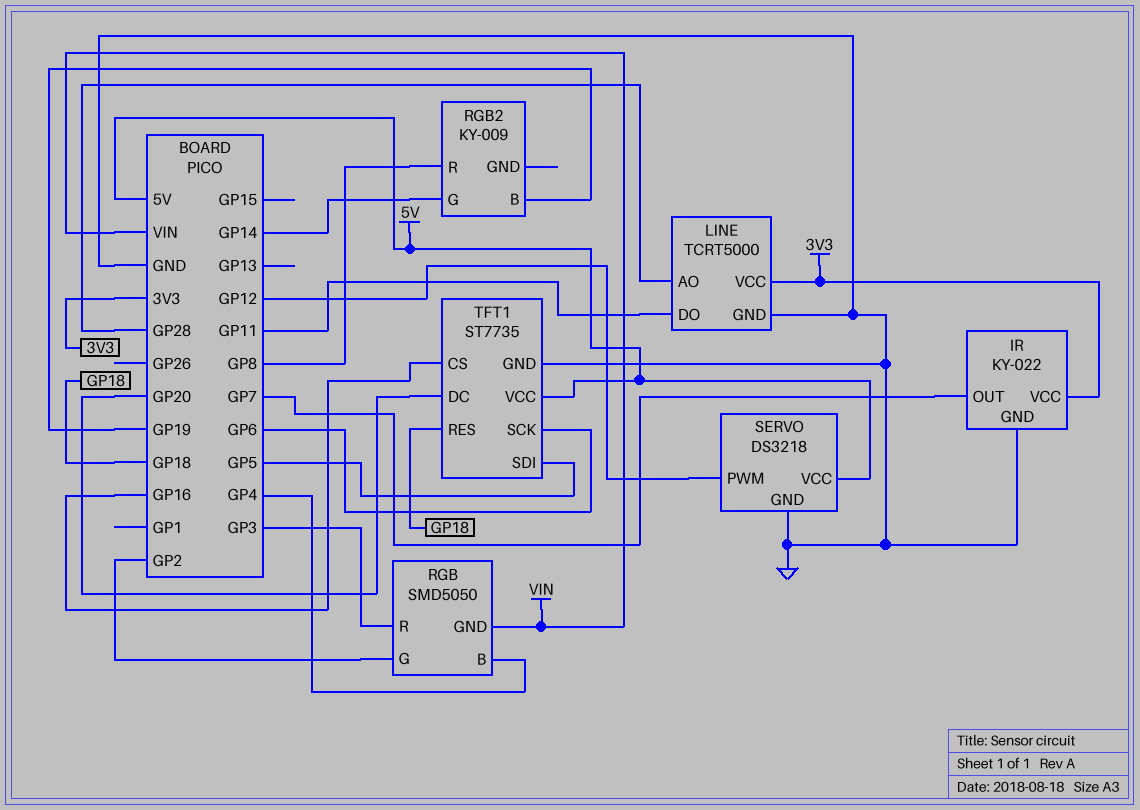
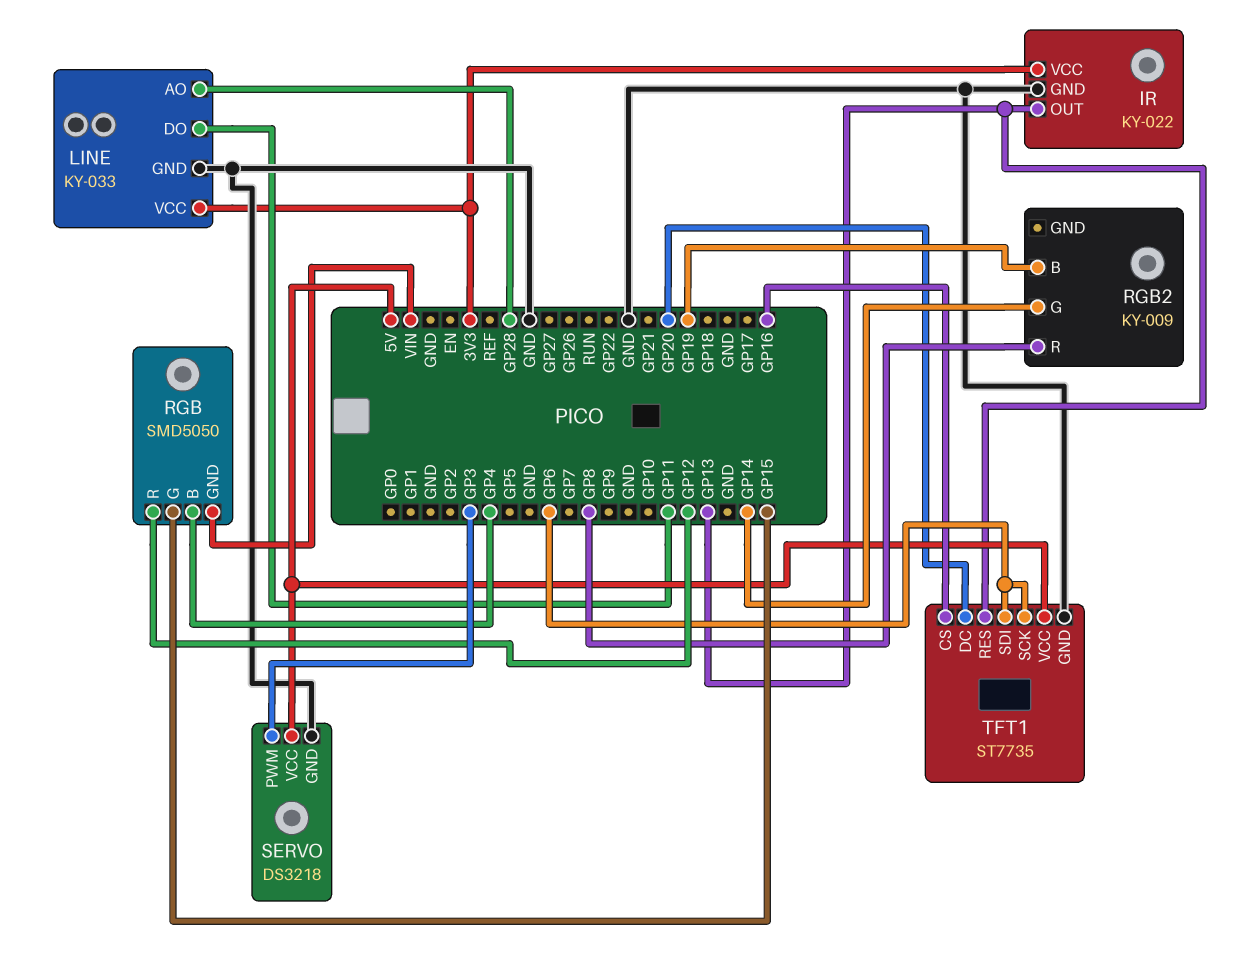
IR pin OUT: GP7 -> GP13
LINE: TCRT5000 -> KY-033
RGB pin G: GP2 -> GP15
RGB pin R: GP3 -> GP12
SERVO pin PWM: GP12 -> GP3
TFT1 pin RES: GP18 -> GP13
TFT1 pin SDI: GP5 -> GP6

